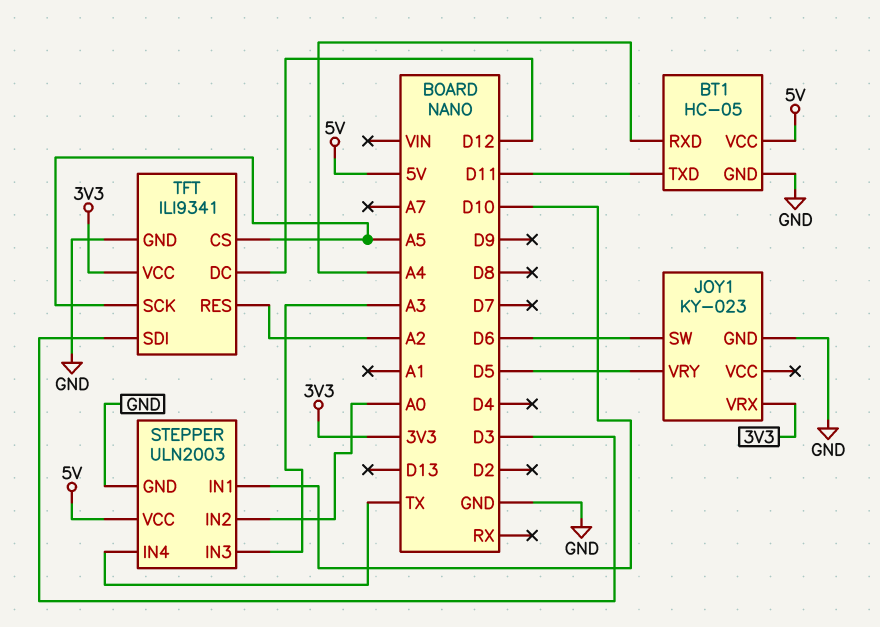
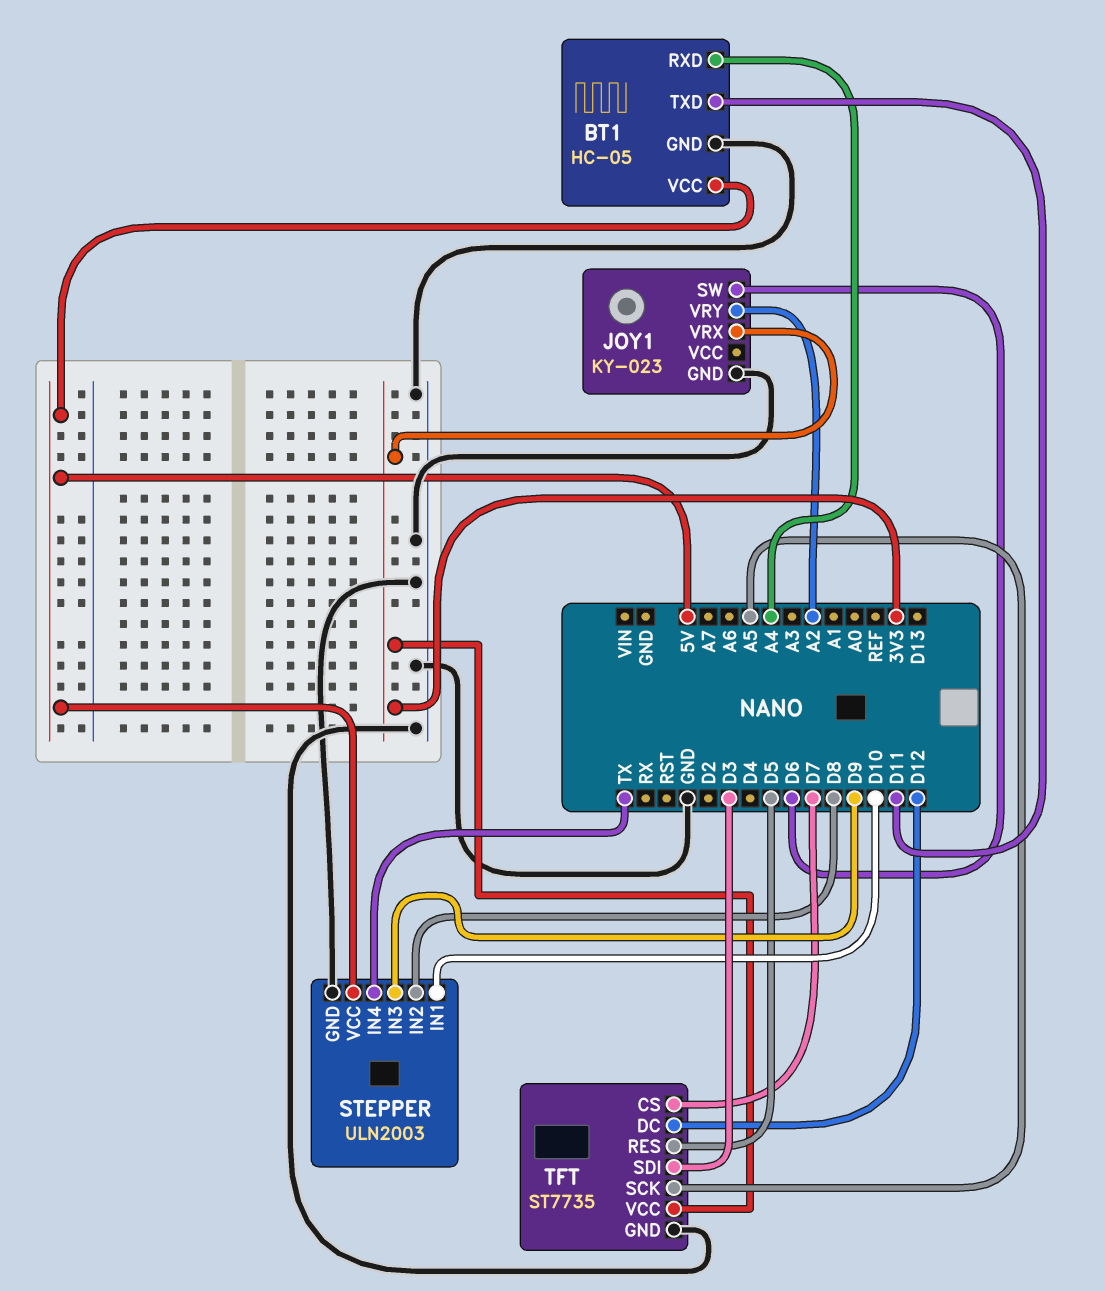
JOY1 pin VRY: D5 -> A2
STEPPER pin IN2: A0 -> D8
STEPPER pin IN3: A3 -> D9
TFT: ILI9341 -> ST7735
TFT pin CS: A5 -> D7
TFT pin RES: A2 -> D5

